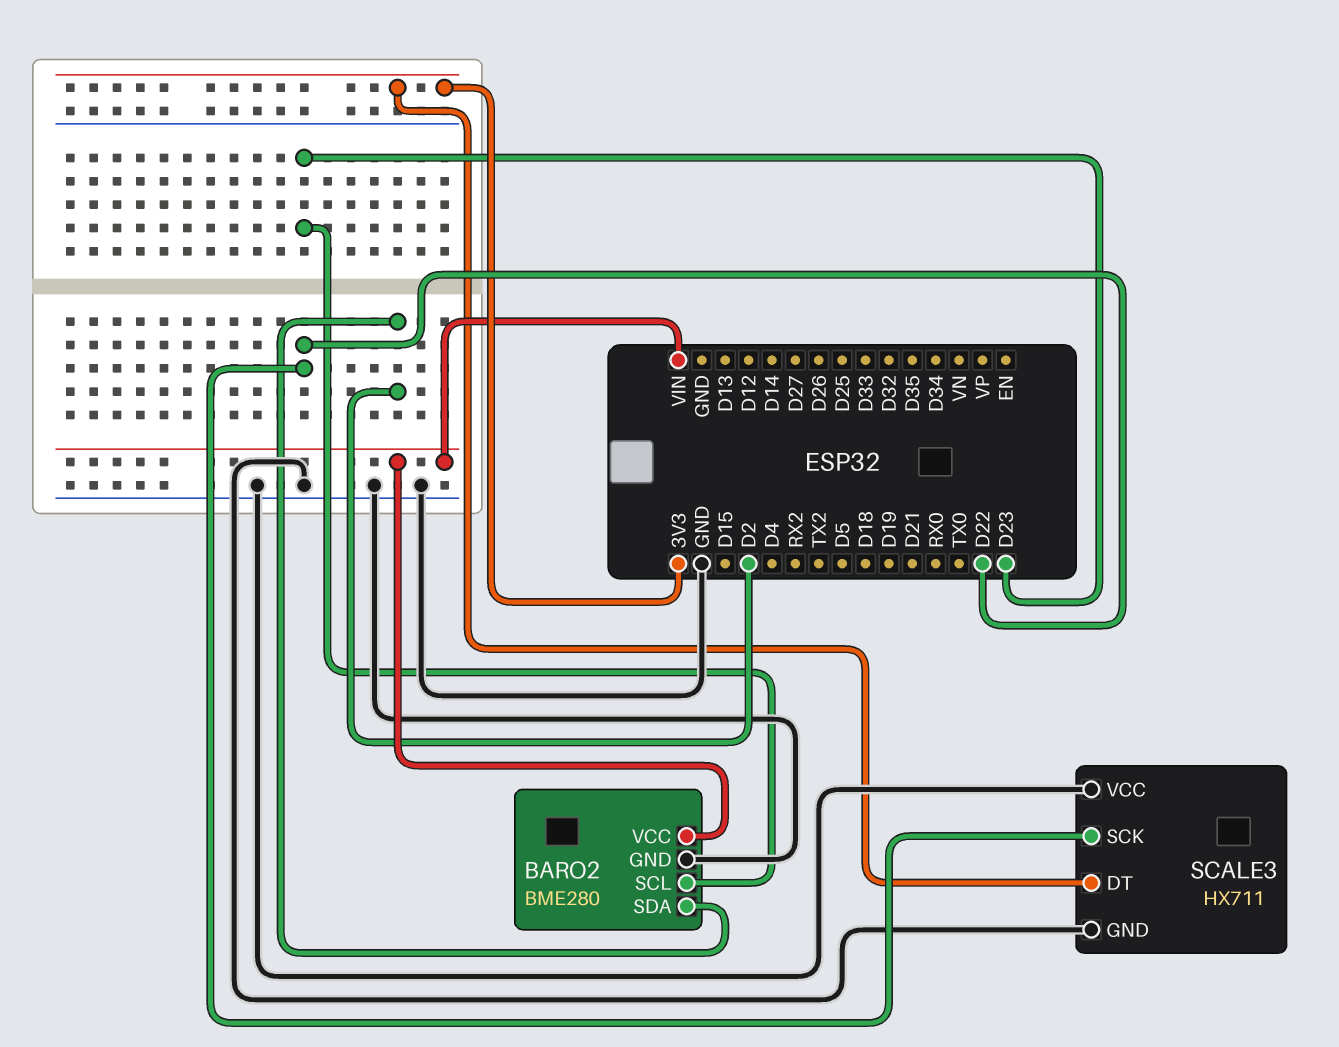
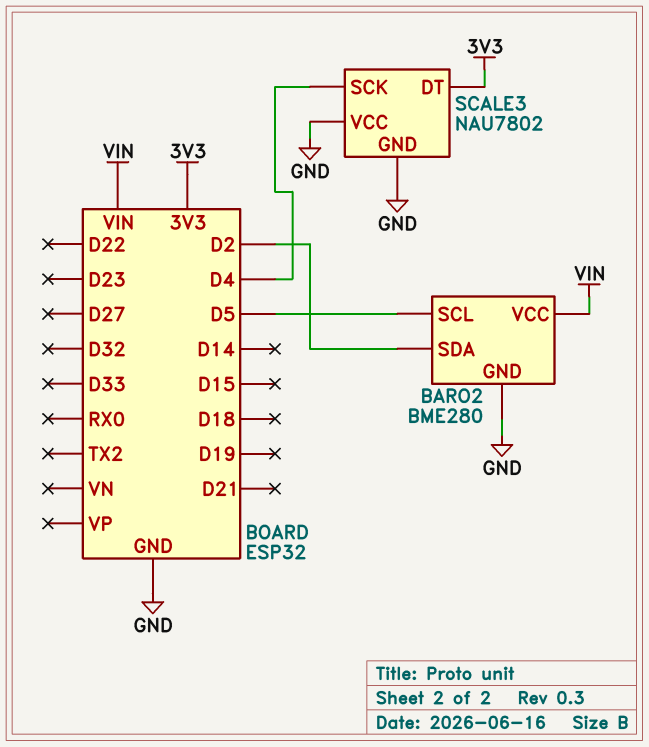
BARO2 pin SCL: D23 -> D5
SCALE3: HX711 -> NAU7802
SCALE3 pin SCK: D22 -> D4

